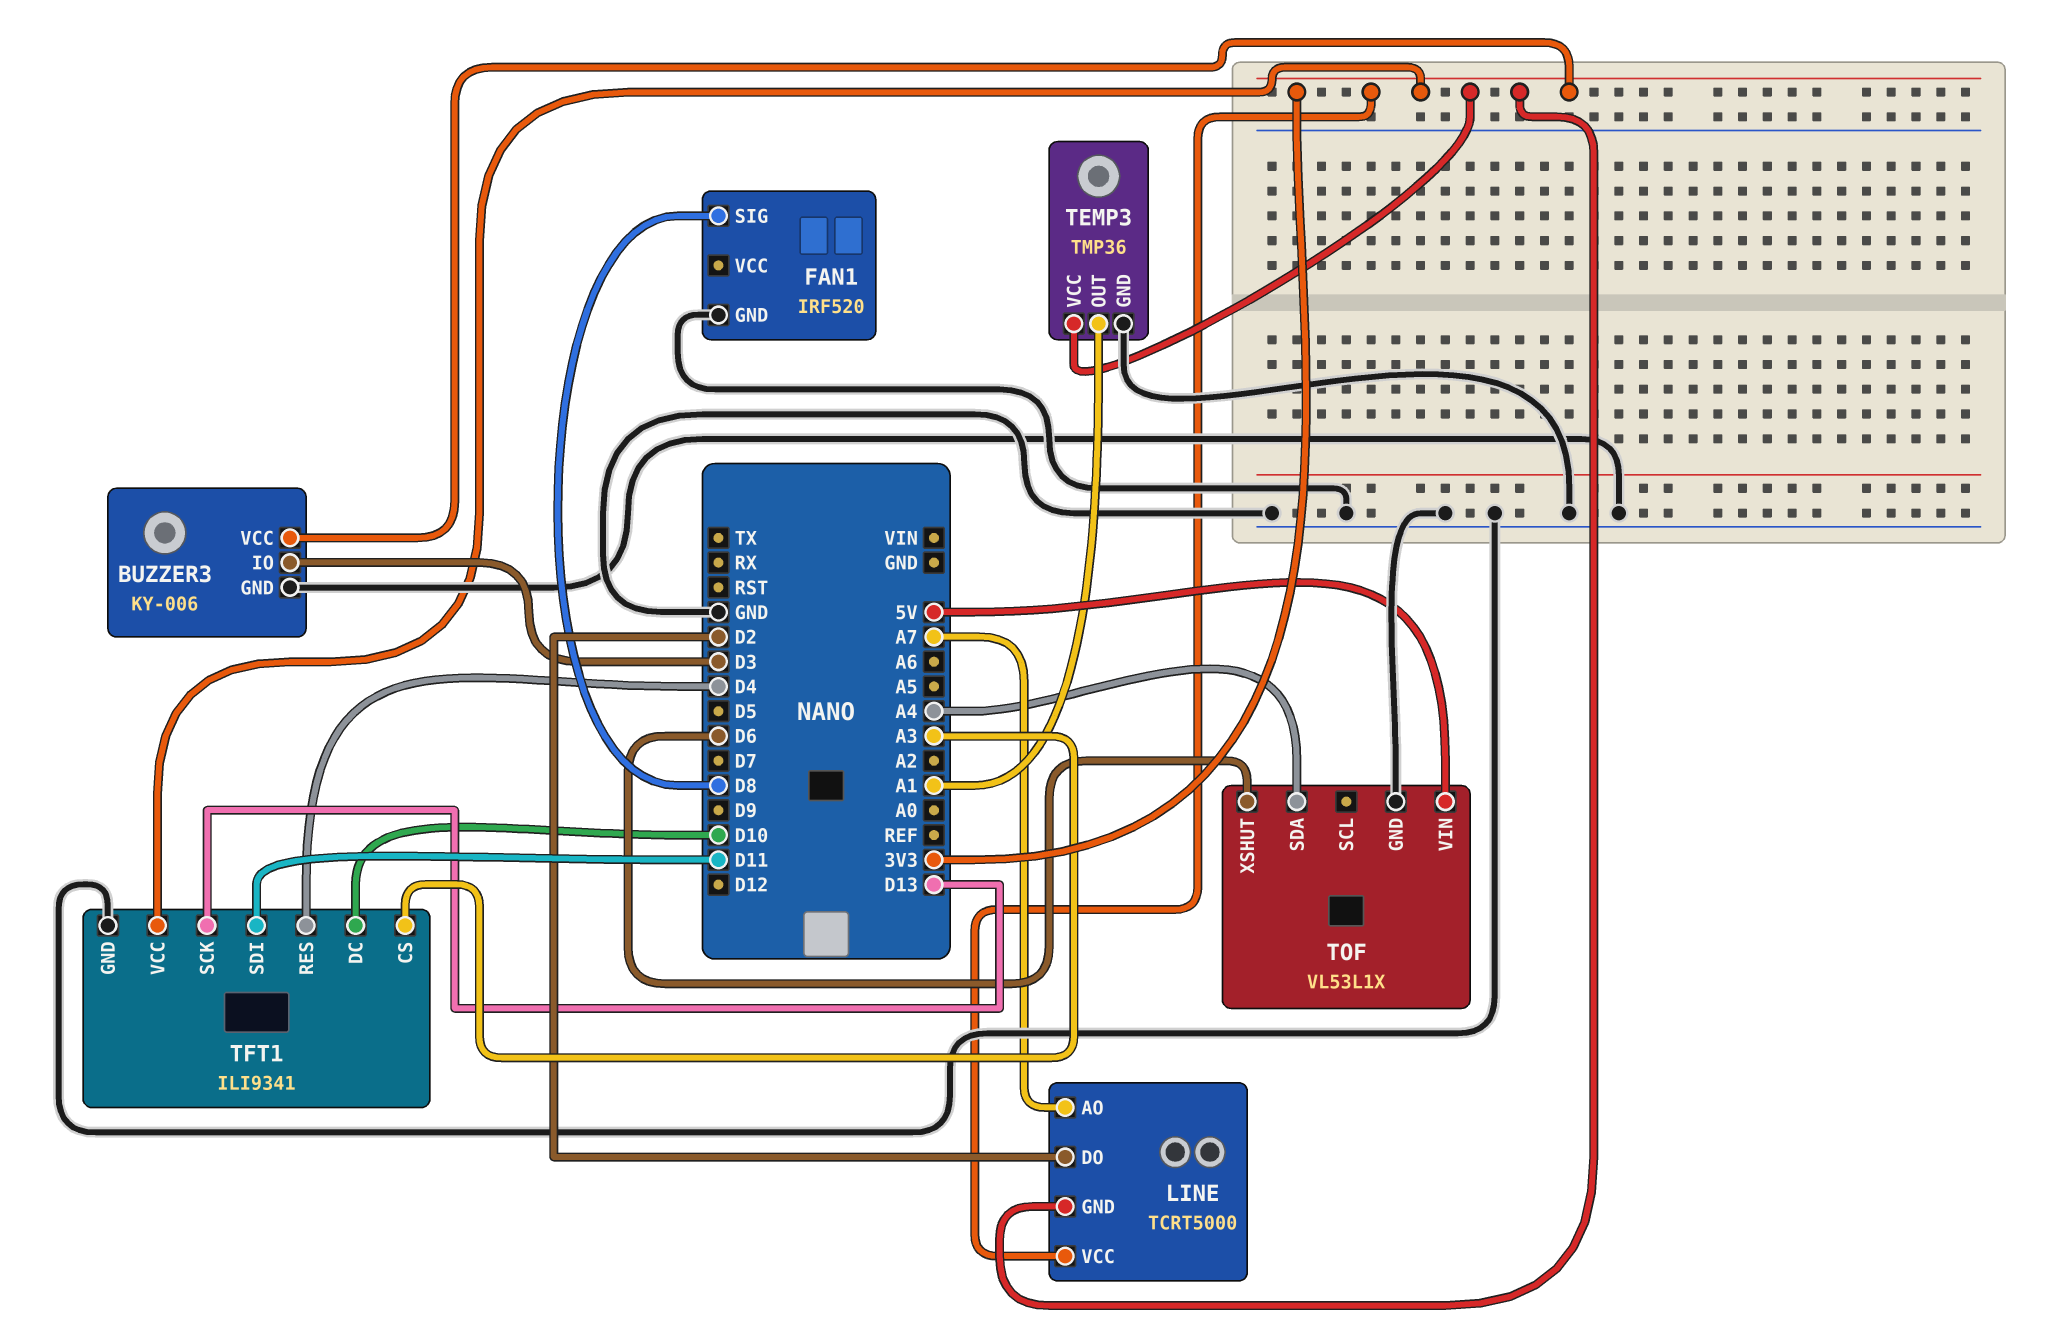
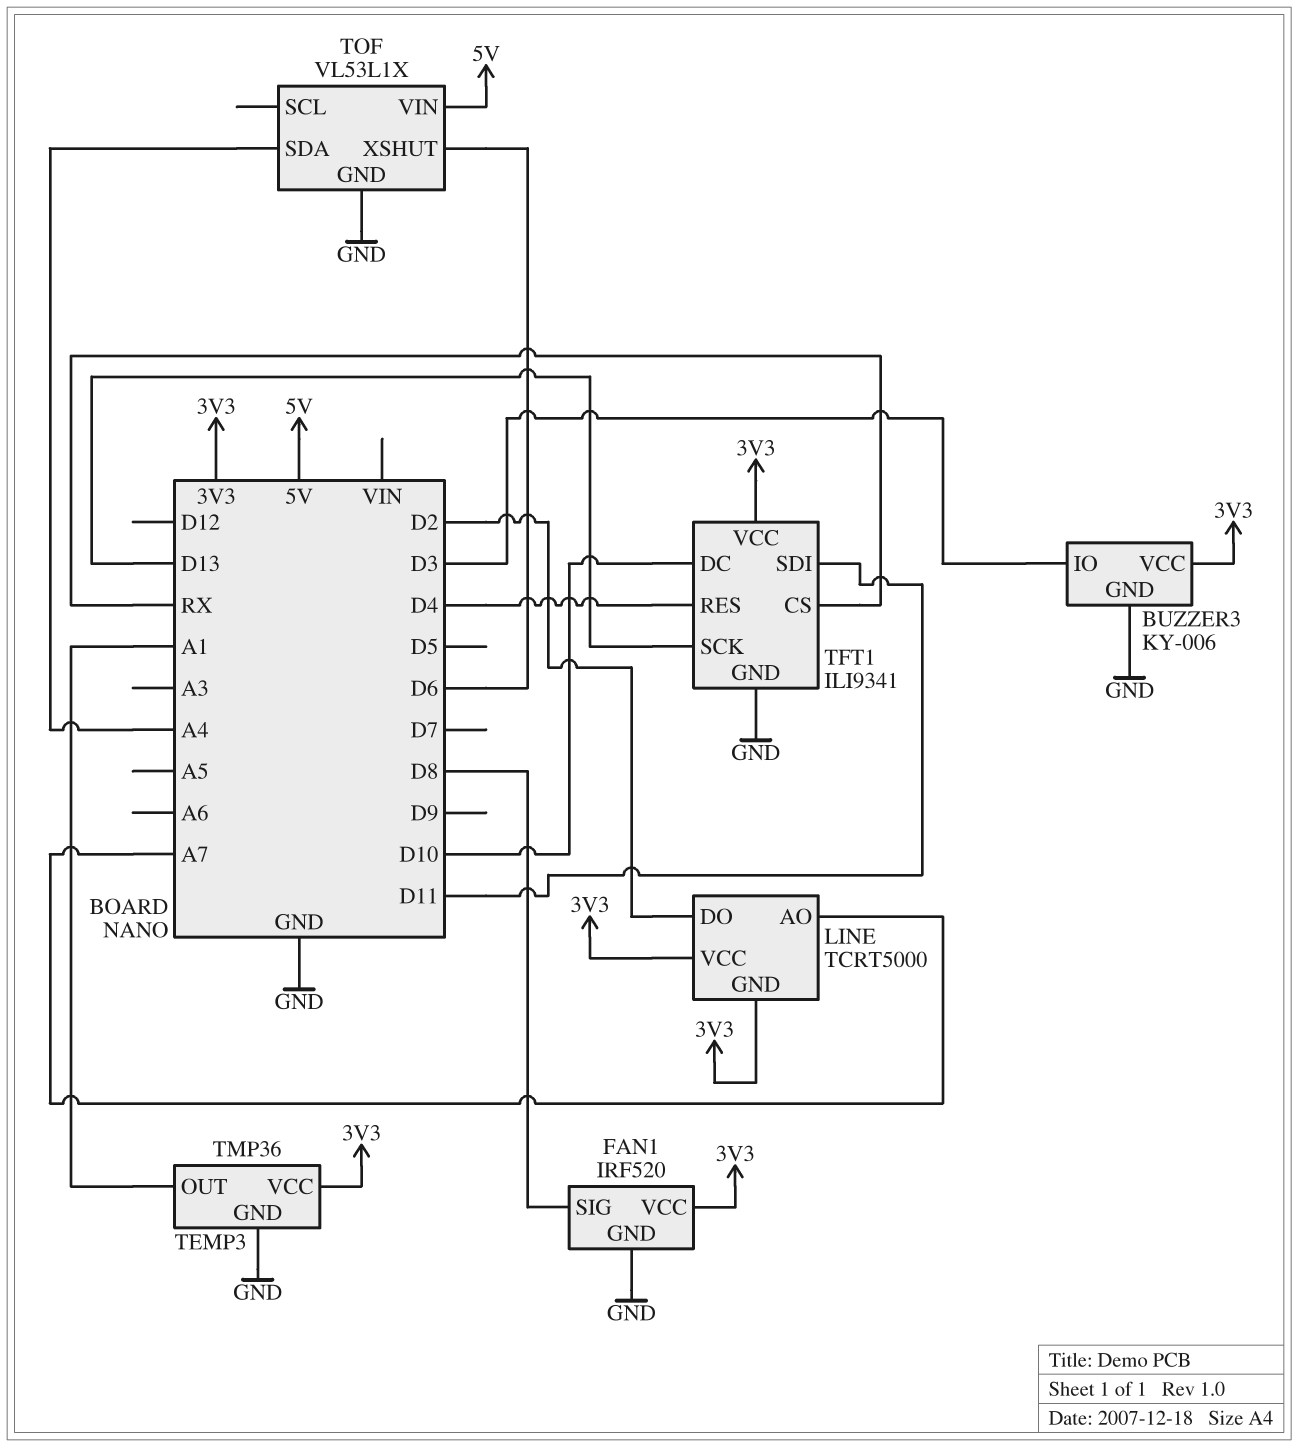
FAN1 pin VCC: none -> 3V3
TFT1 pin CS: A3 -> RX

